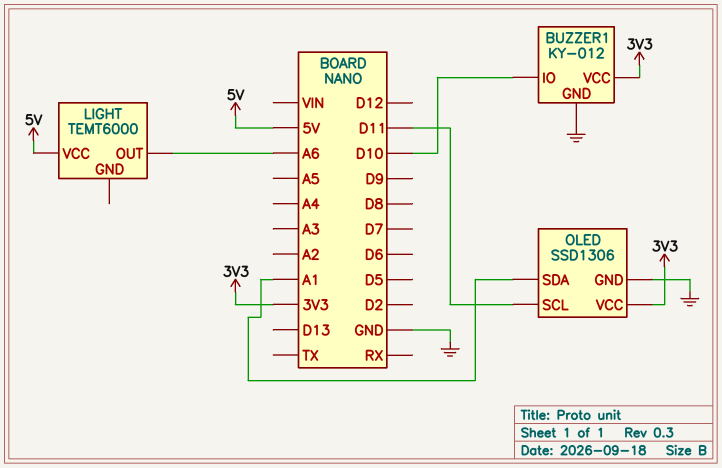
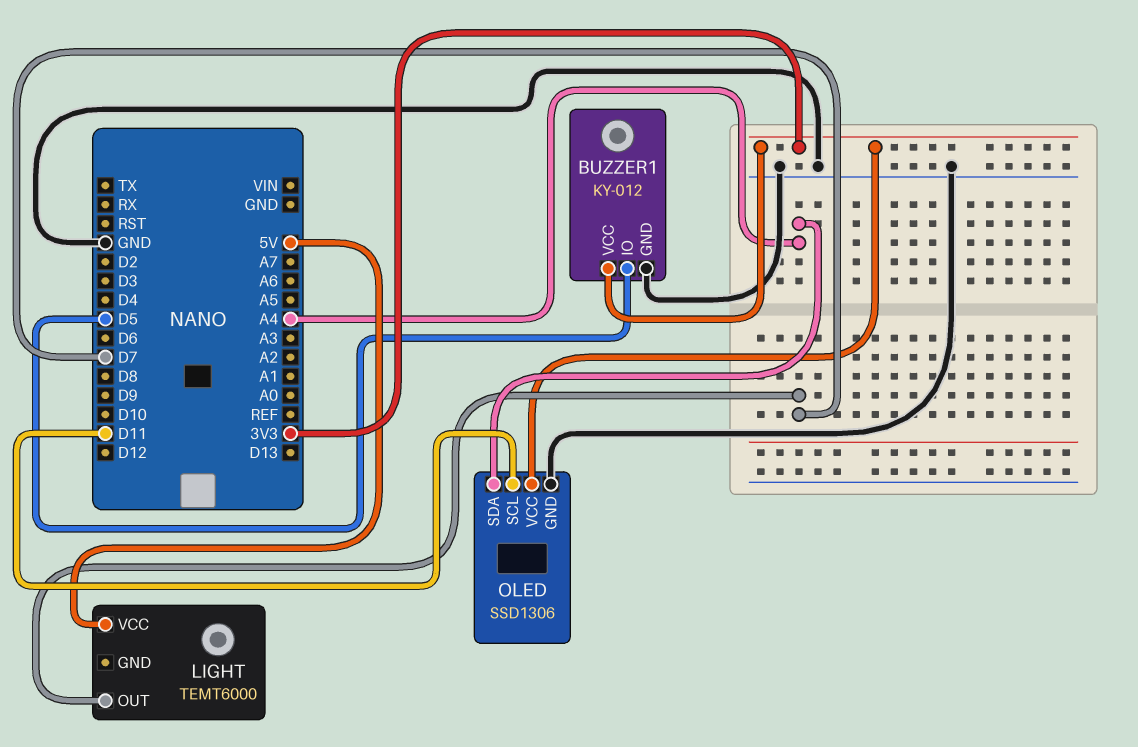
BUZZER1 pin IO: D10 -> D5
LIGHT pin OUT: A6 -> D7
OLED pin SDA: A1 -> A4

